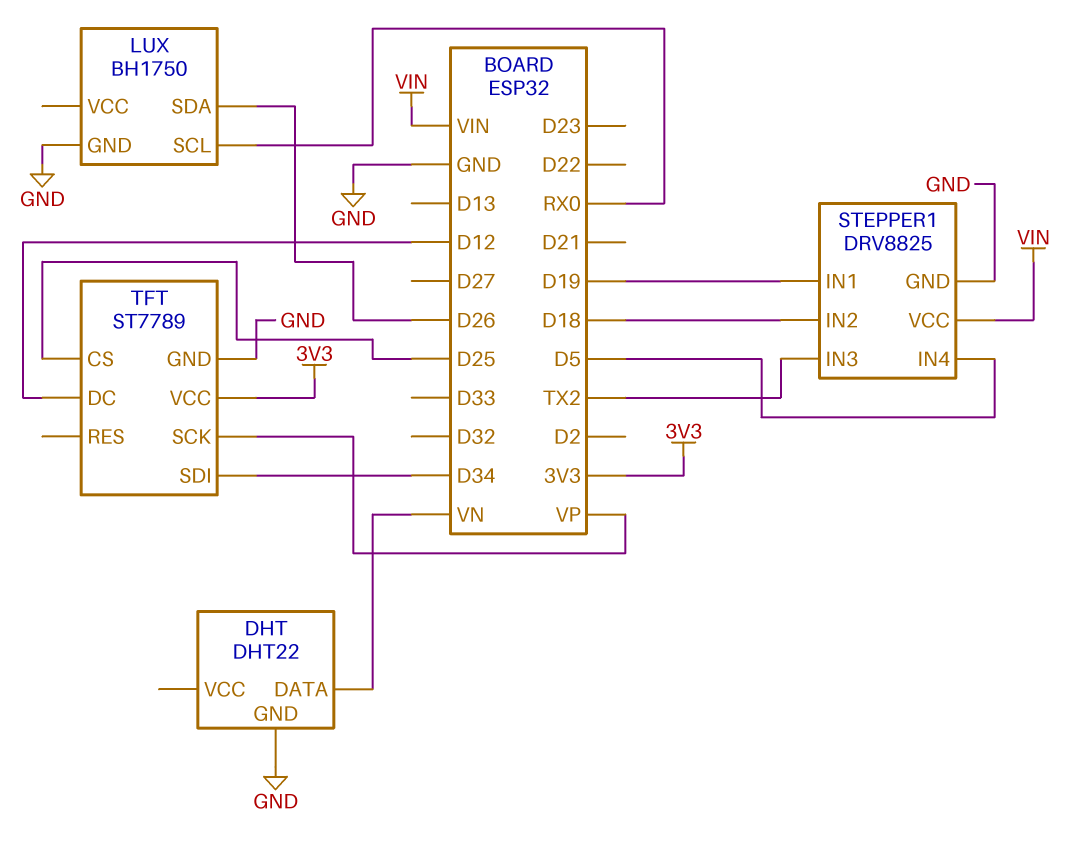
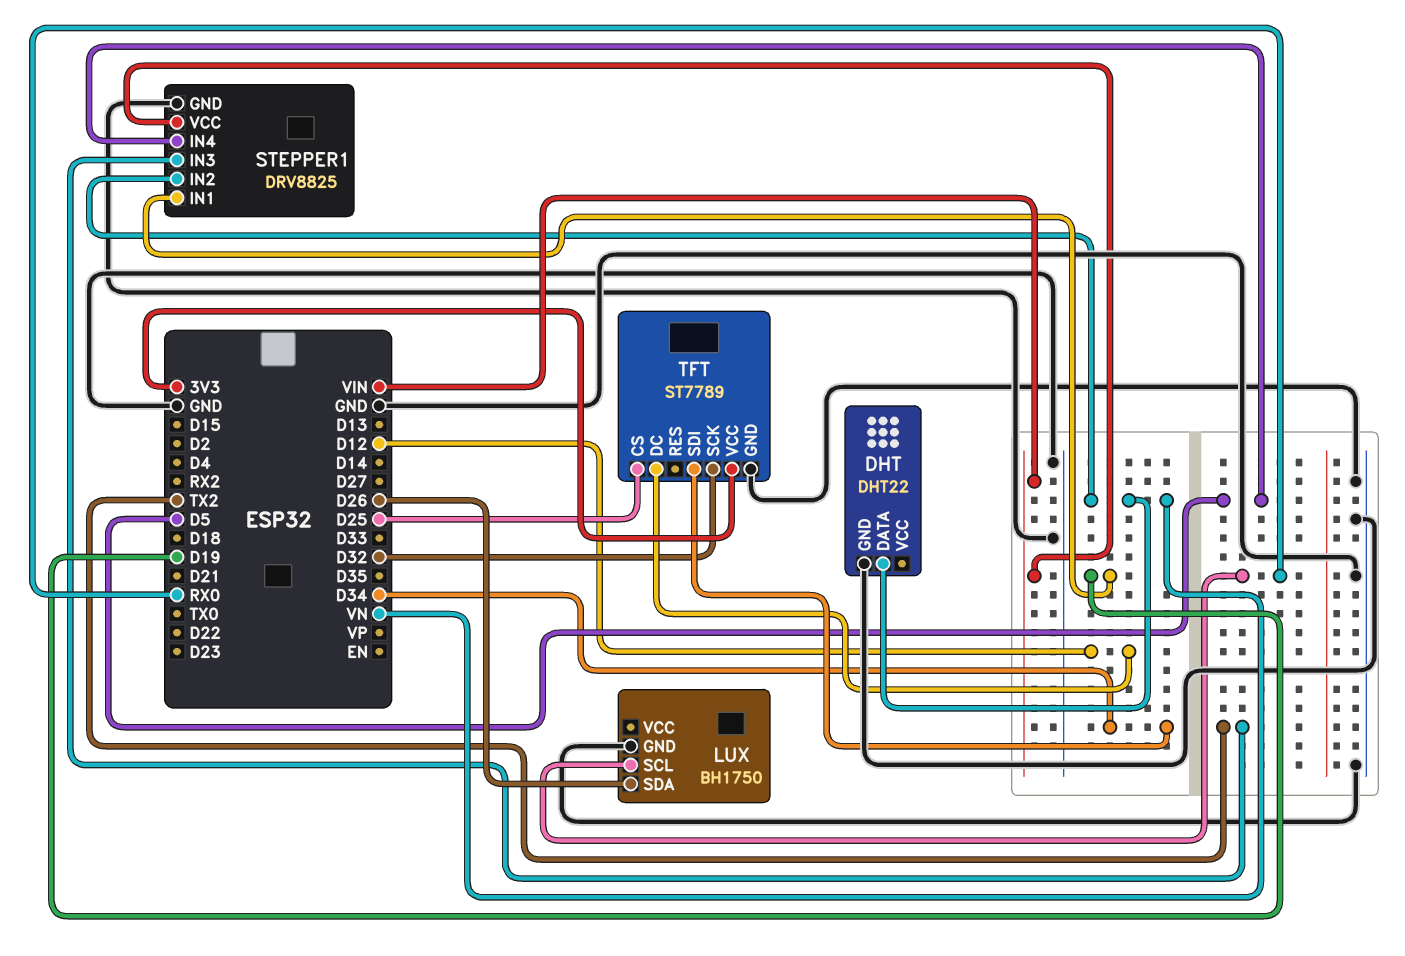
STEPPER1 pin IN2: D18 -> VN
TFT pin SCK: VP -> D32

